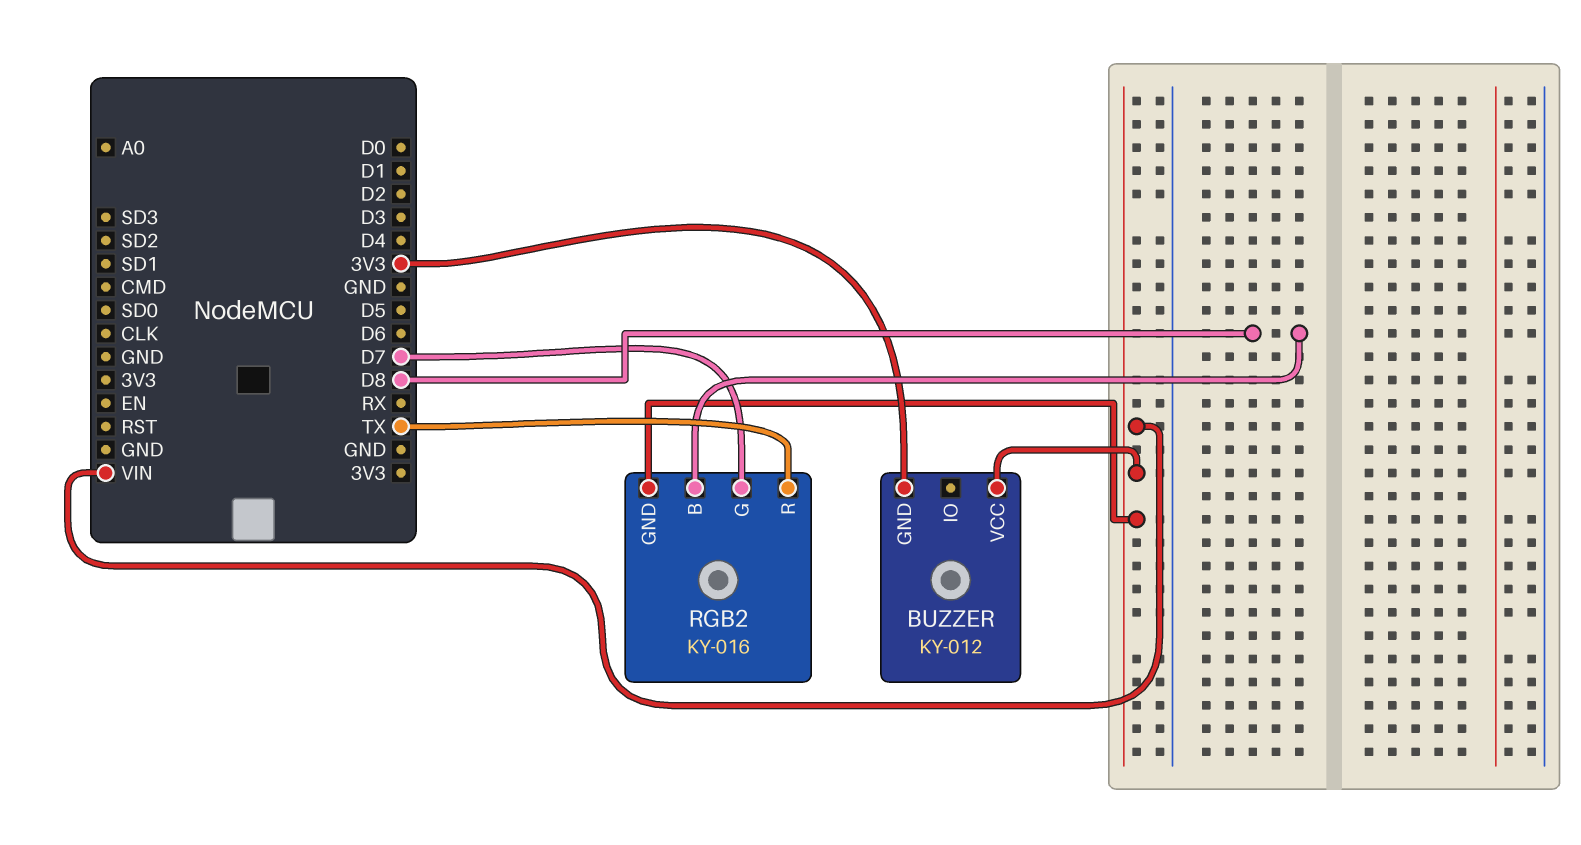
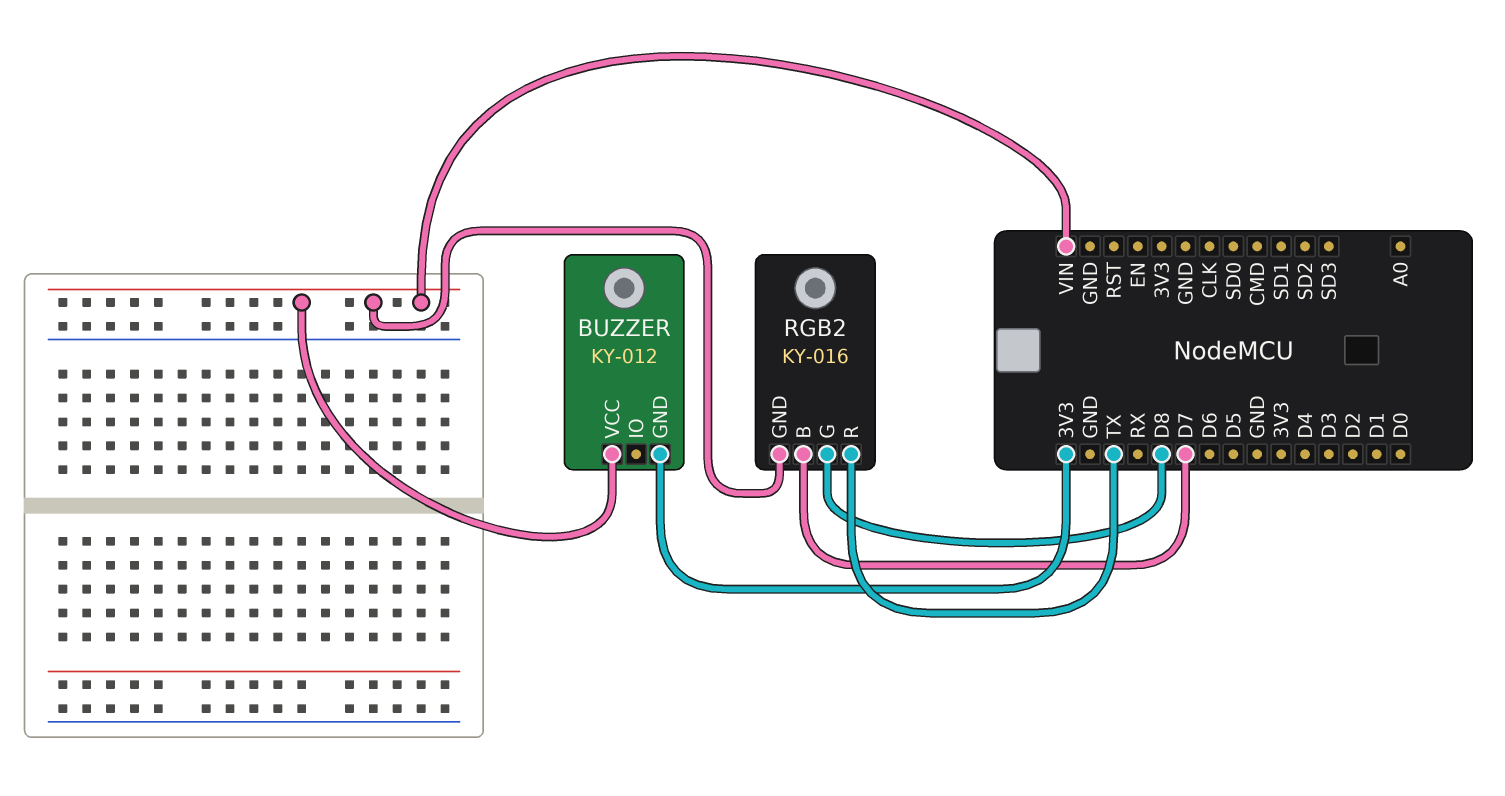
RGB2 pin B: D8 -> D7
RGB2 pin G: D7 -> D8

